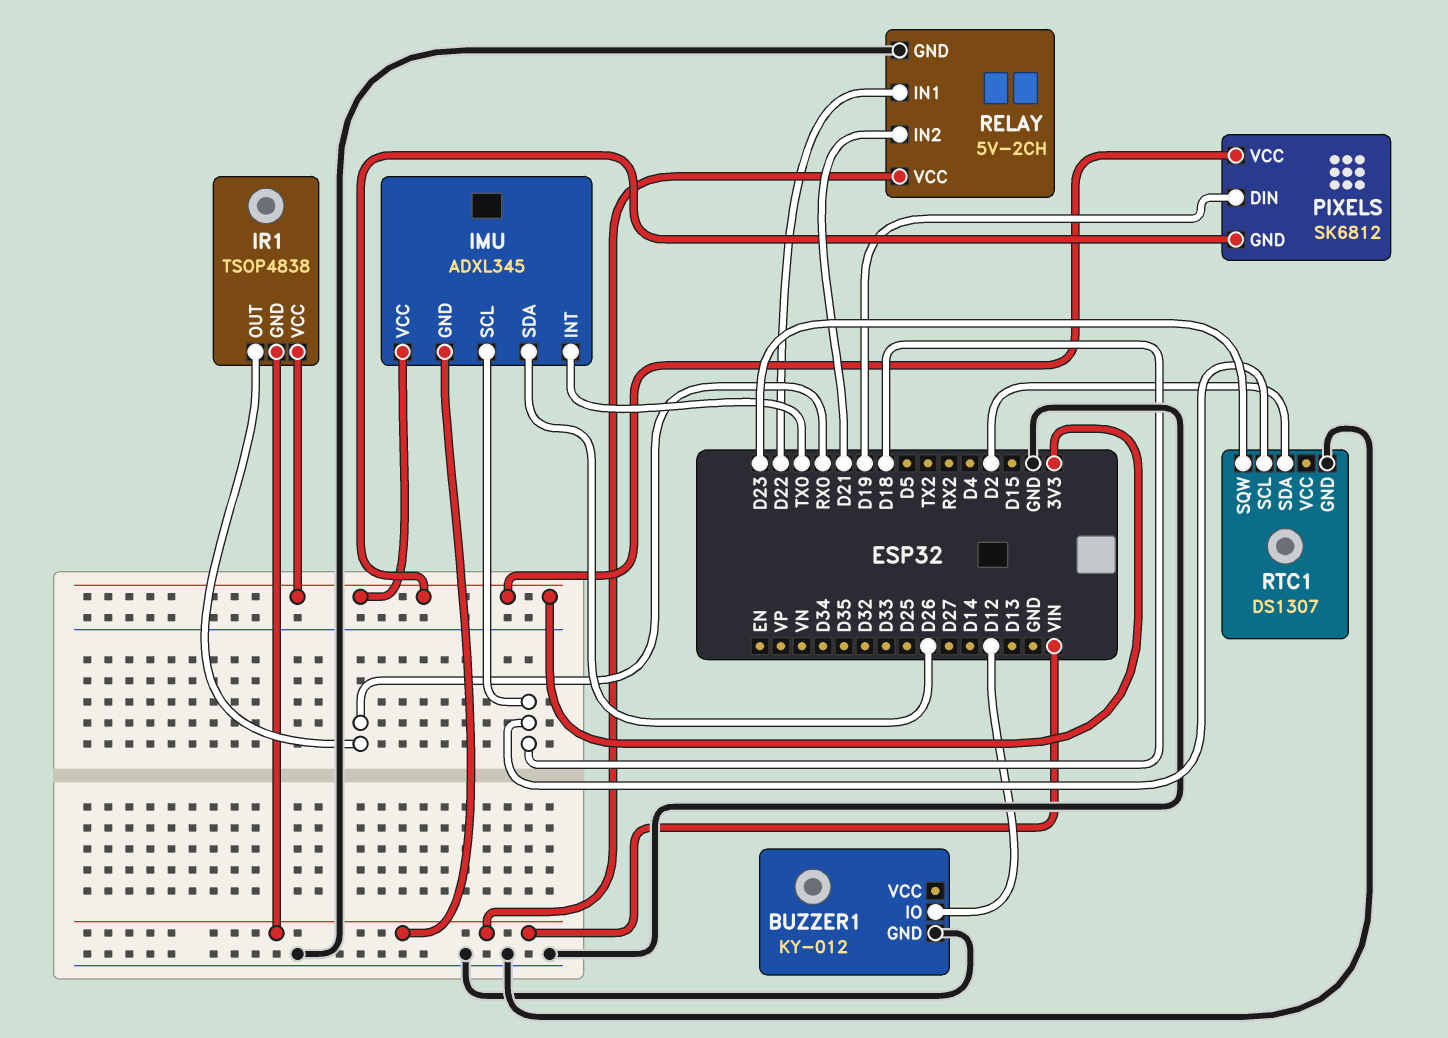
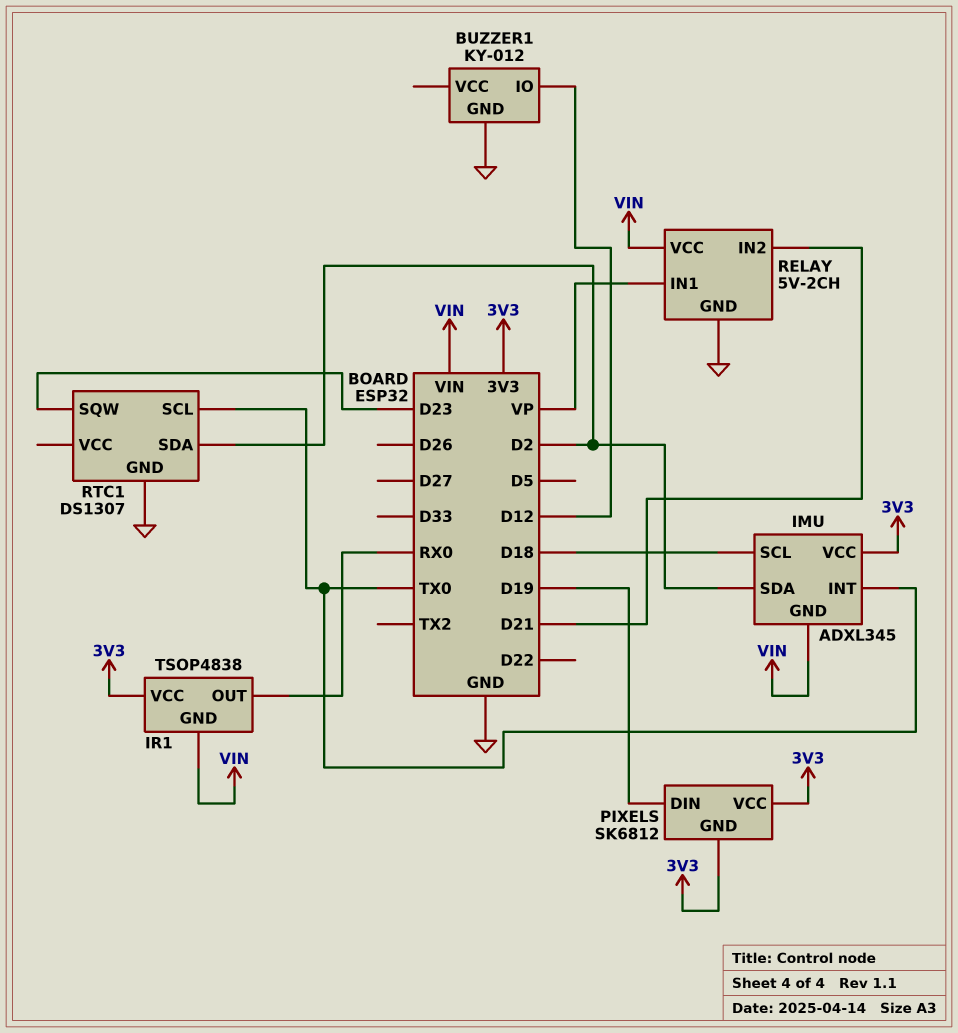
IMU pin SDA: D26 -> D2
RELAY pin IN1: D22 -> VP
RTC1 pin SCL: D18 -> TX0

